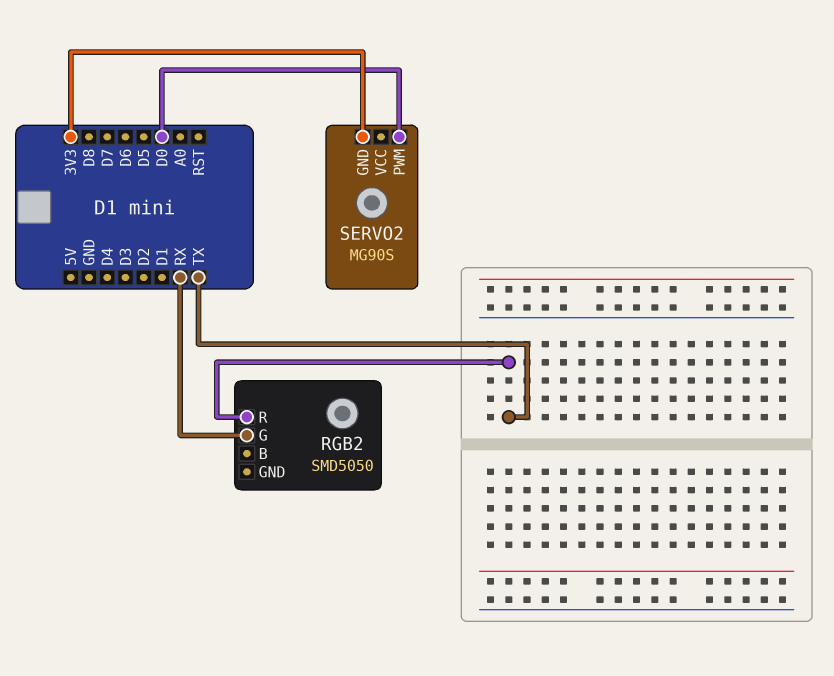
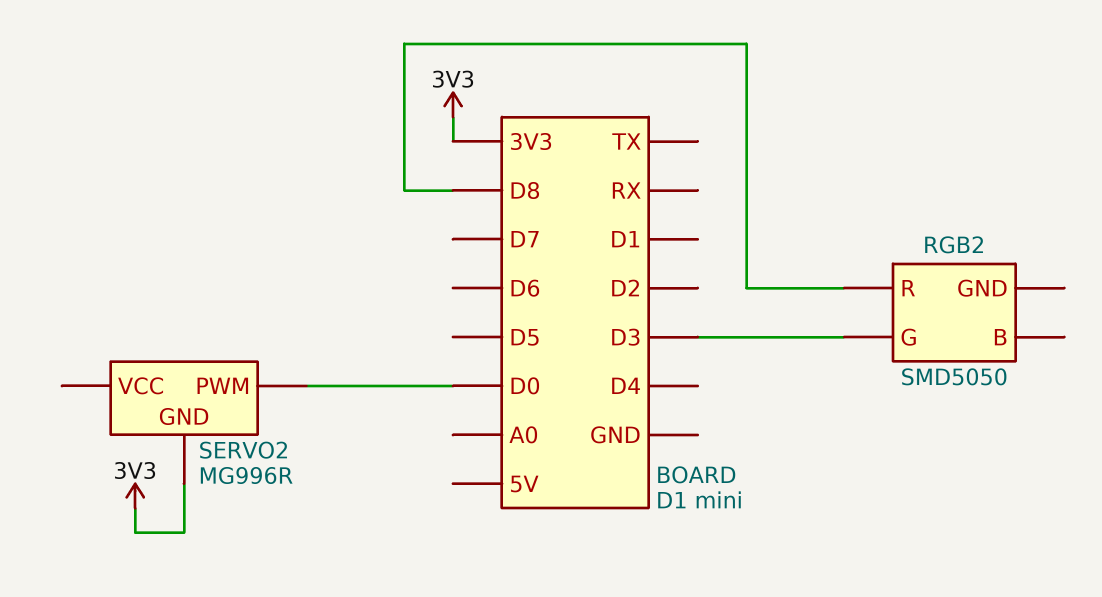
RGB2 pin G: RX -> D3
RGB2 pin R: TX -> D8
SERVO2: MG90S -> MG996R

